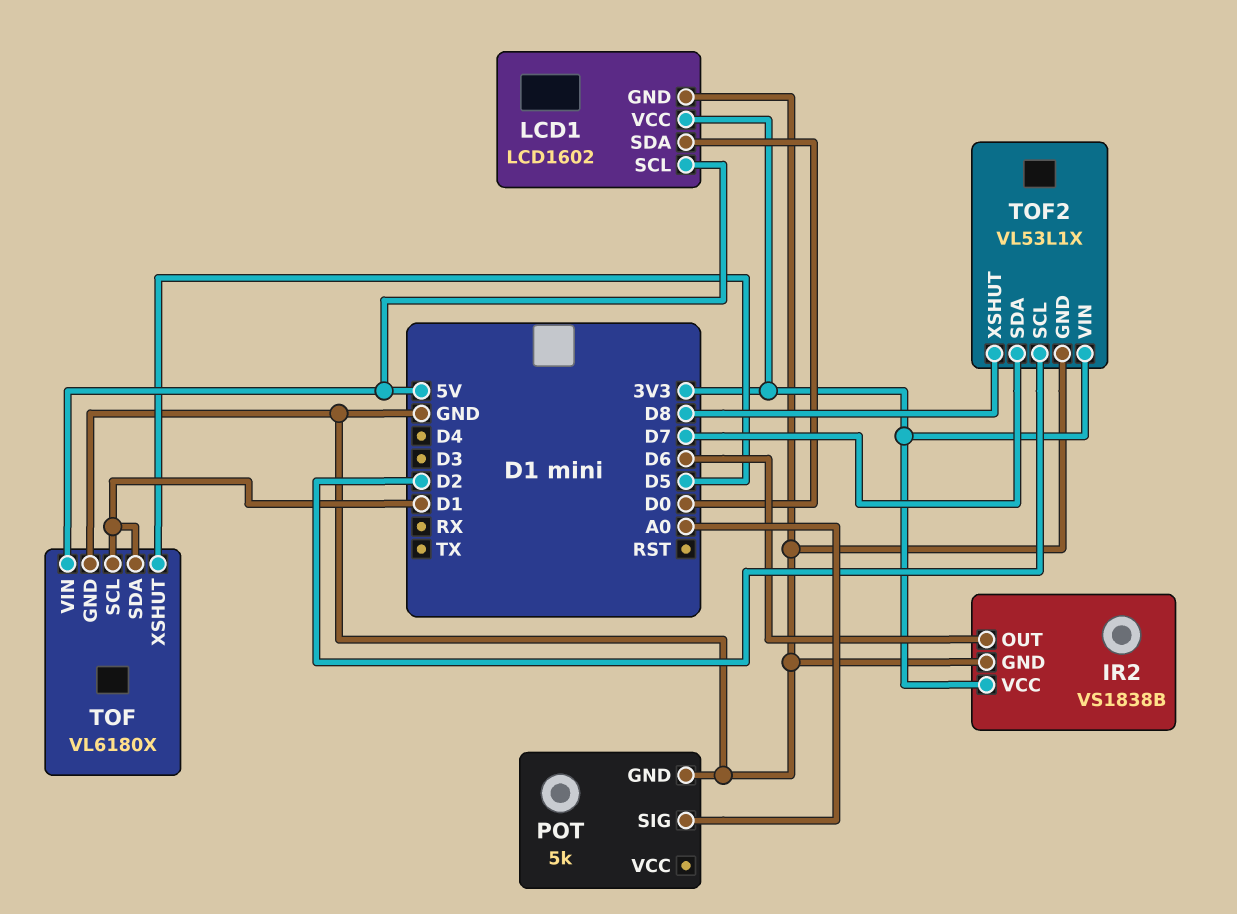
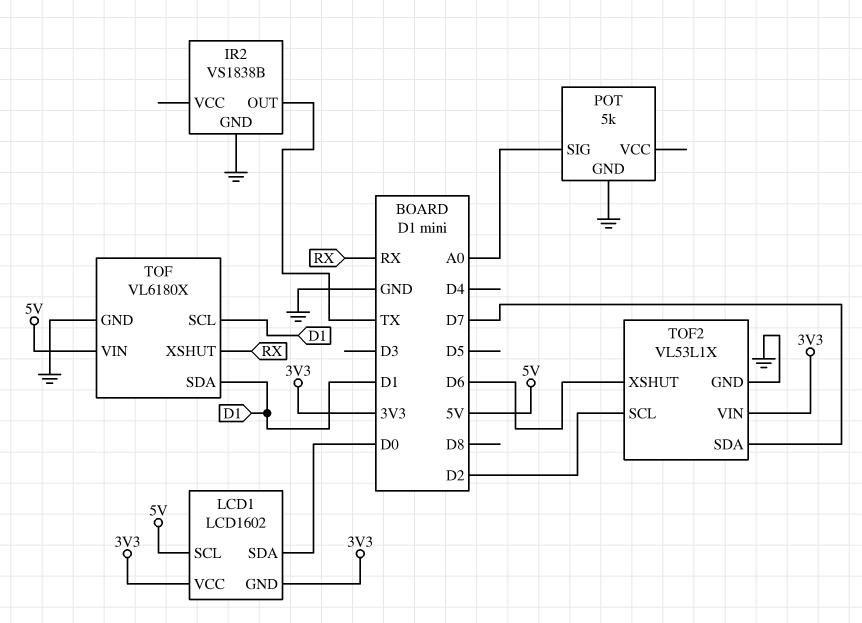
IR2 pin OUT: D6 -> TX
IR2 pin VCC: 3V3 -> none
LCD1 pin GND: GND -> 3V3
TOF pin XSHUT: D5 -> RX
TOF2 pin XSHUT: D8 -> D6

